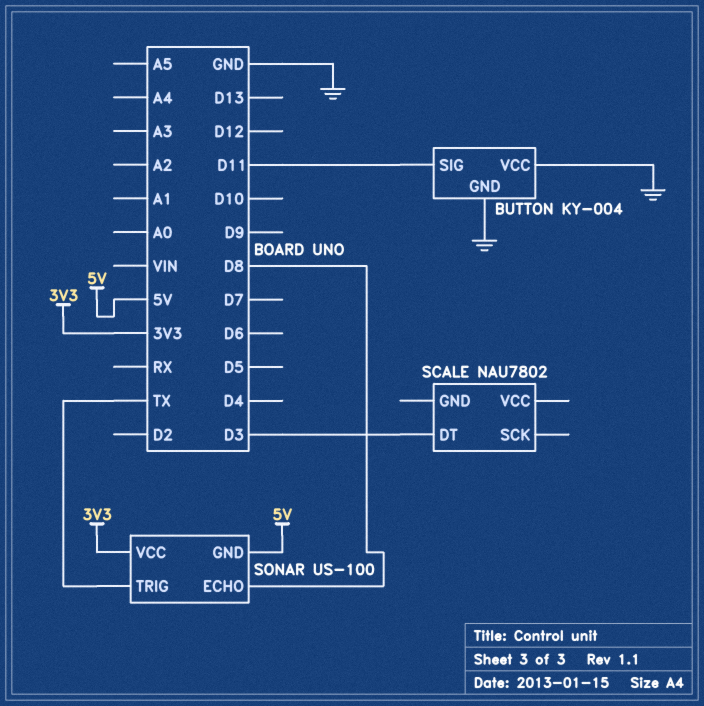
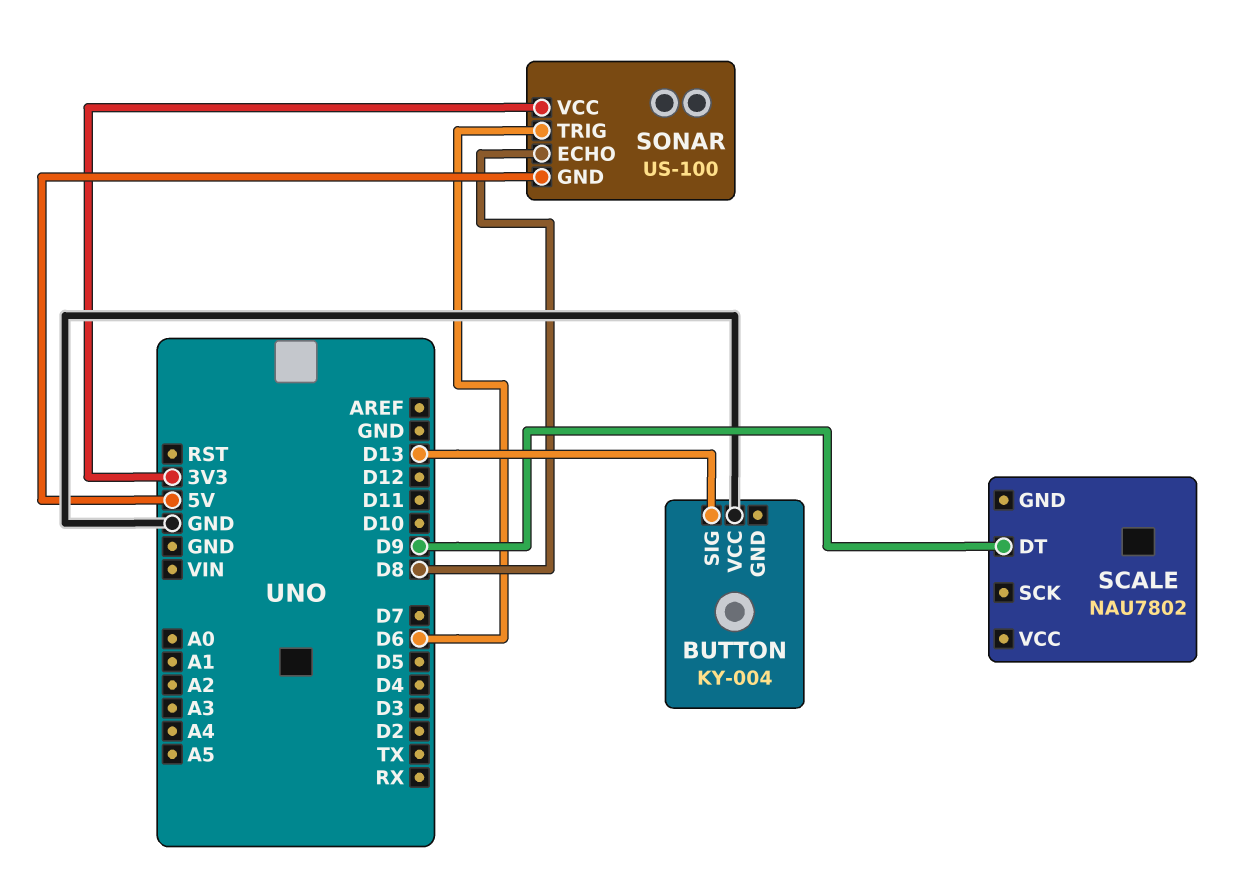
BUTTON pin GND: GND -> none
BUTTON pin SIG: D11 -> D13
SCALE pin DT: D3 -> D9
SONAR pin TRIG: TX -> D6

